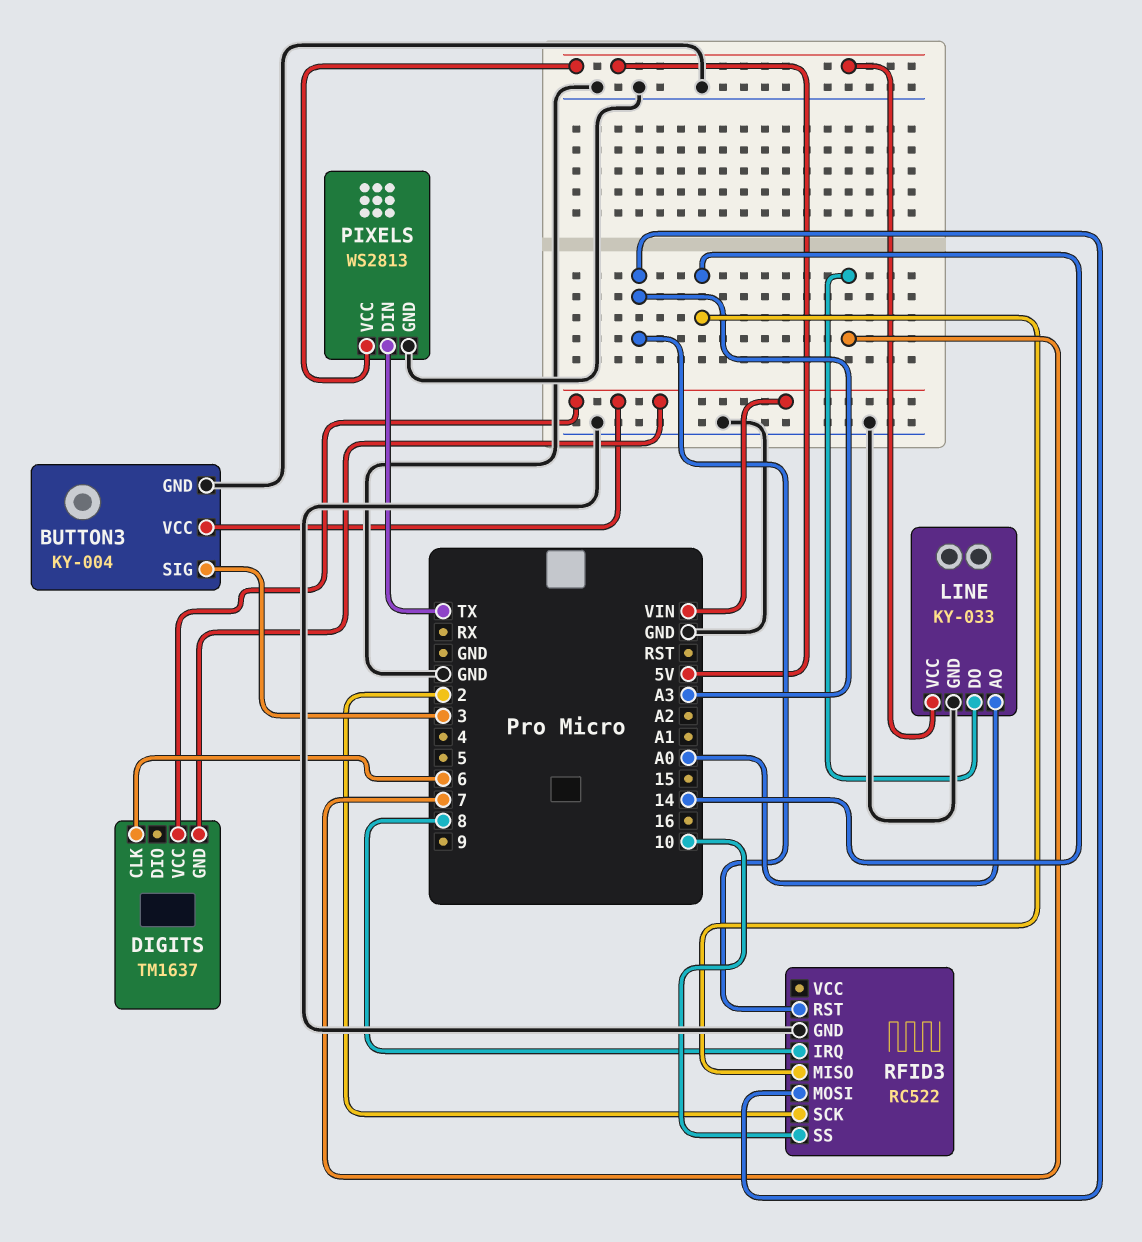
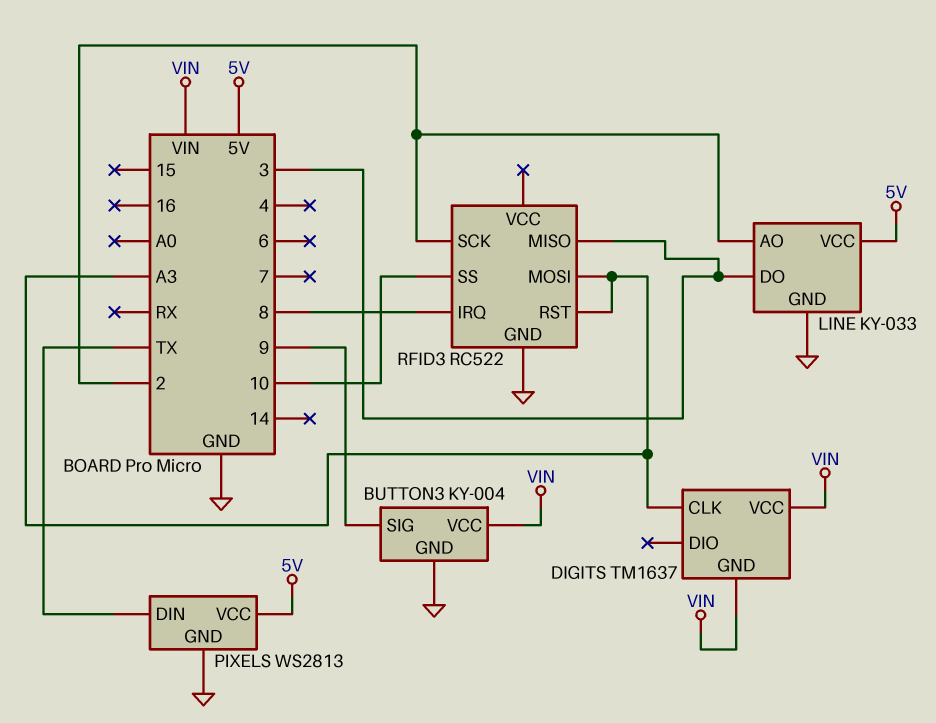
BUTTON3 pin SIG: 3 -> 9
DIGITS pin CLK: 6 -> A3
LINE pin AO: A0 -> 2
LINE pin DO: 7 -> 3
RFID3 pin MISO: 14 -> 3

